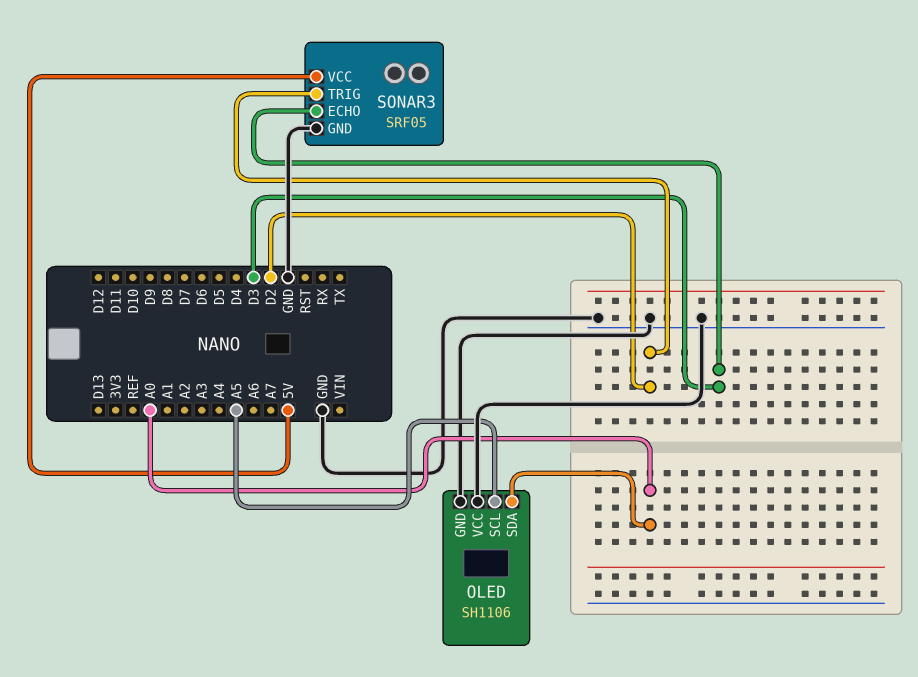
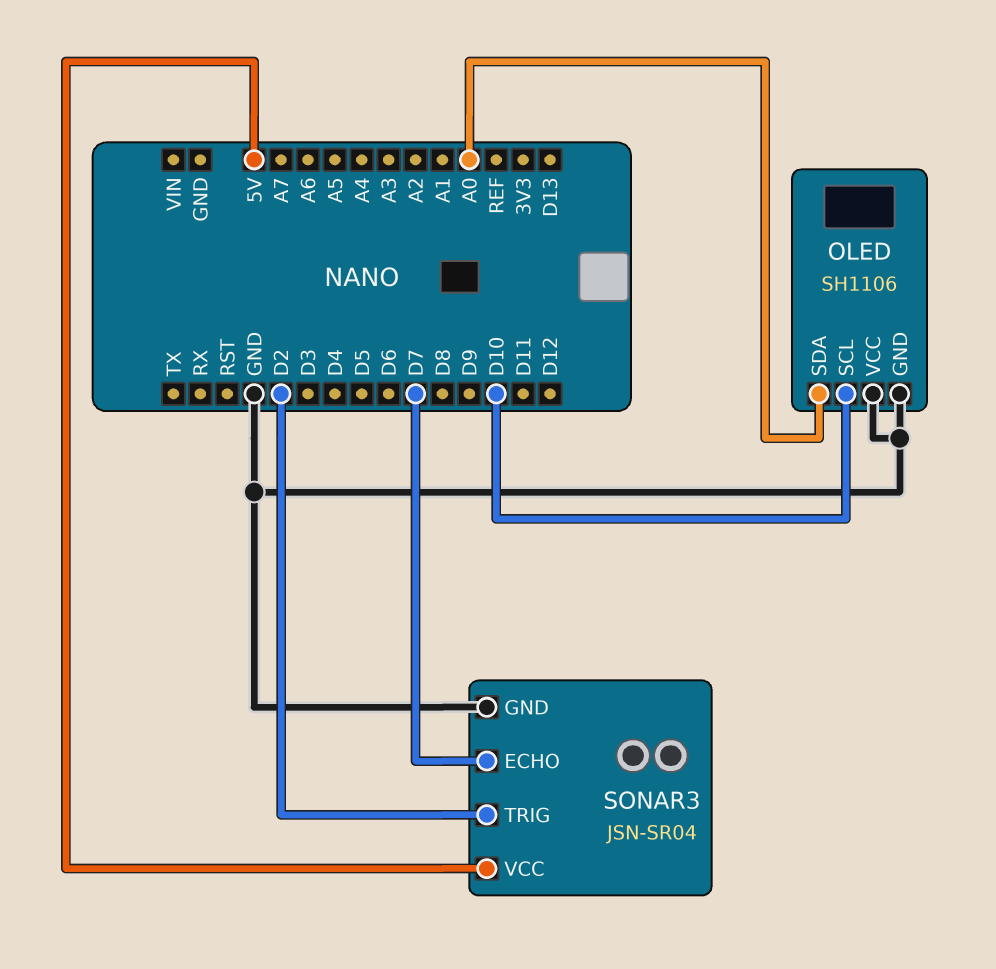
OLED pin SCL: A5 -> D10
SONAR3: SRF05 -> JSN-SR04
SONAR3 pin ECHO: D3 -> D7

